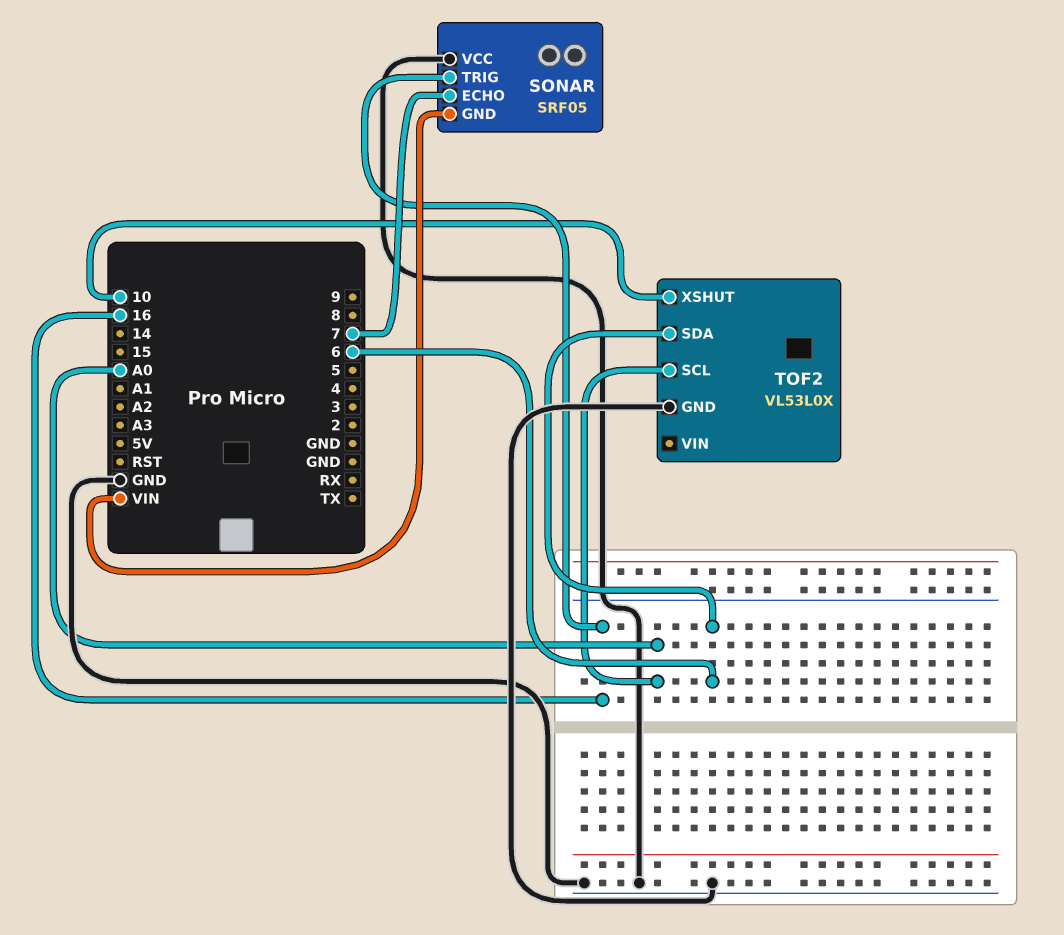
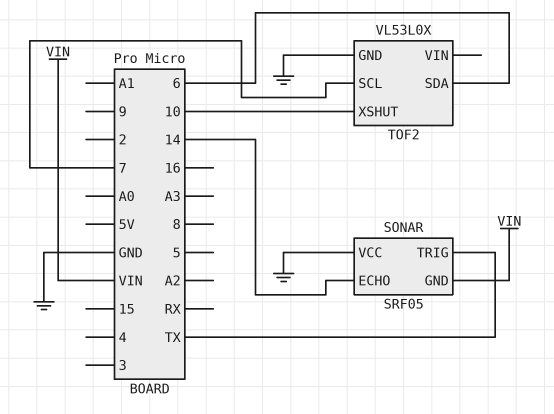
SONAR pin ECHO: 7 -> 14
SONAR pin TRIG: 16 -> TX
TOF2 pin SCL: A0 -> 7

